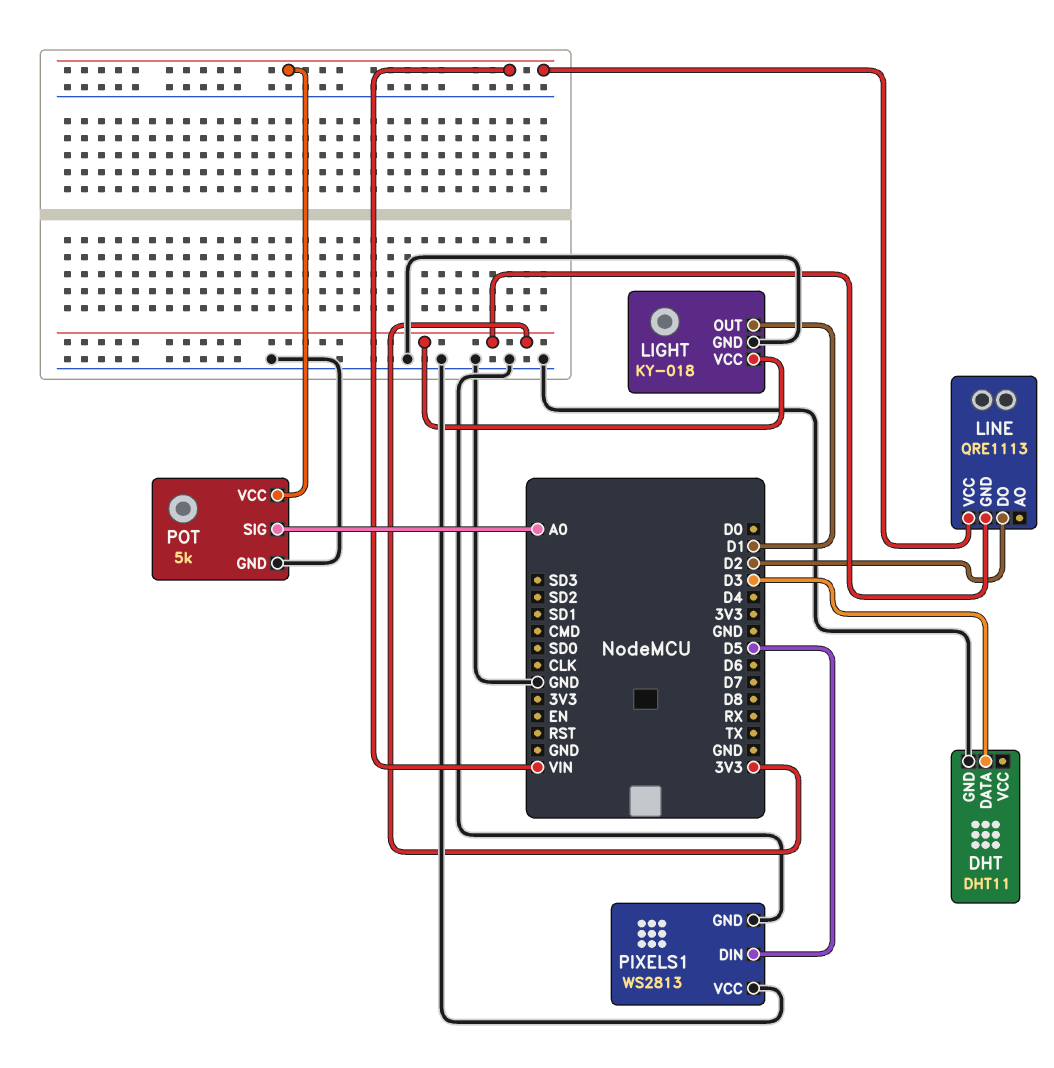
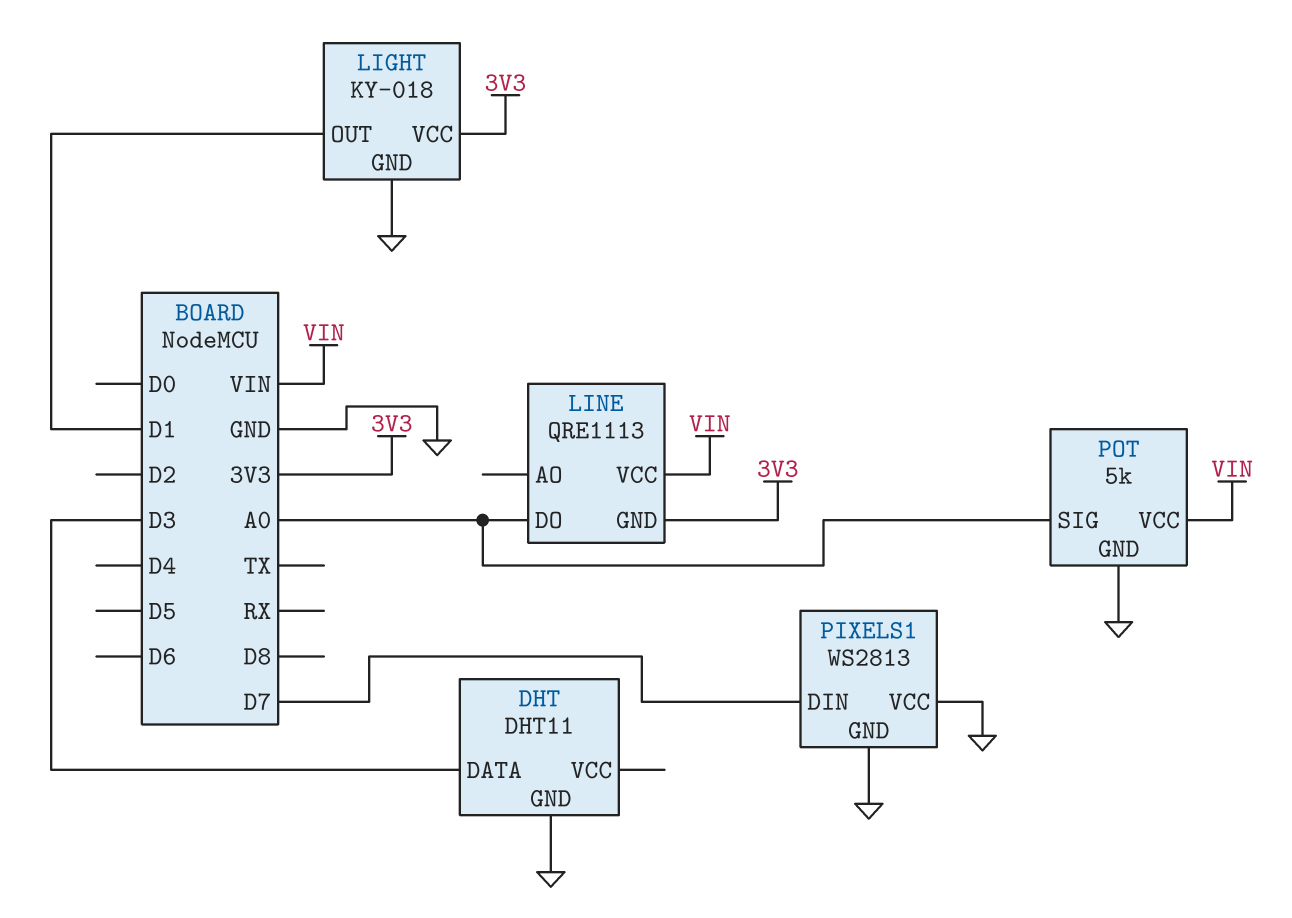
LINE pin DO: D2 -> A0
PIXELS1 pin DIN: D5 -> D7

